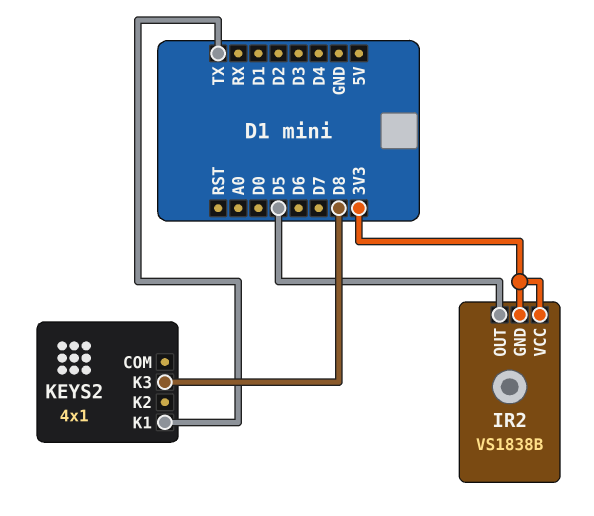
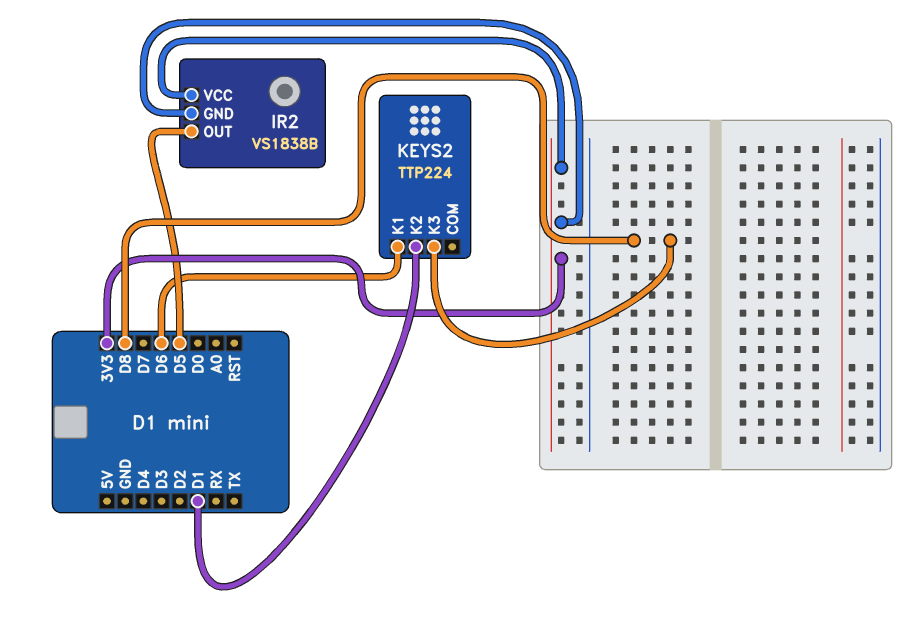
KEYS2: 4x1 -> TTP224
KEYS2 pin K1: TX -> D6
KEYS2 pin K2: none -> D1

